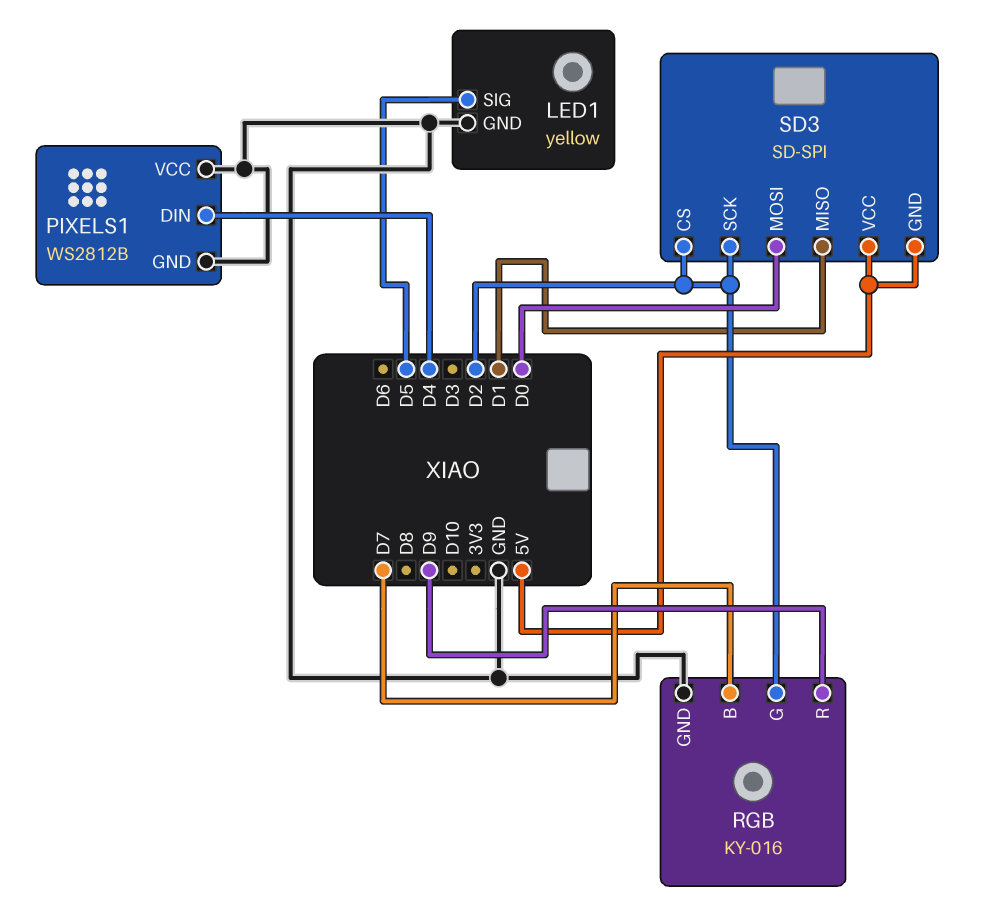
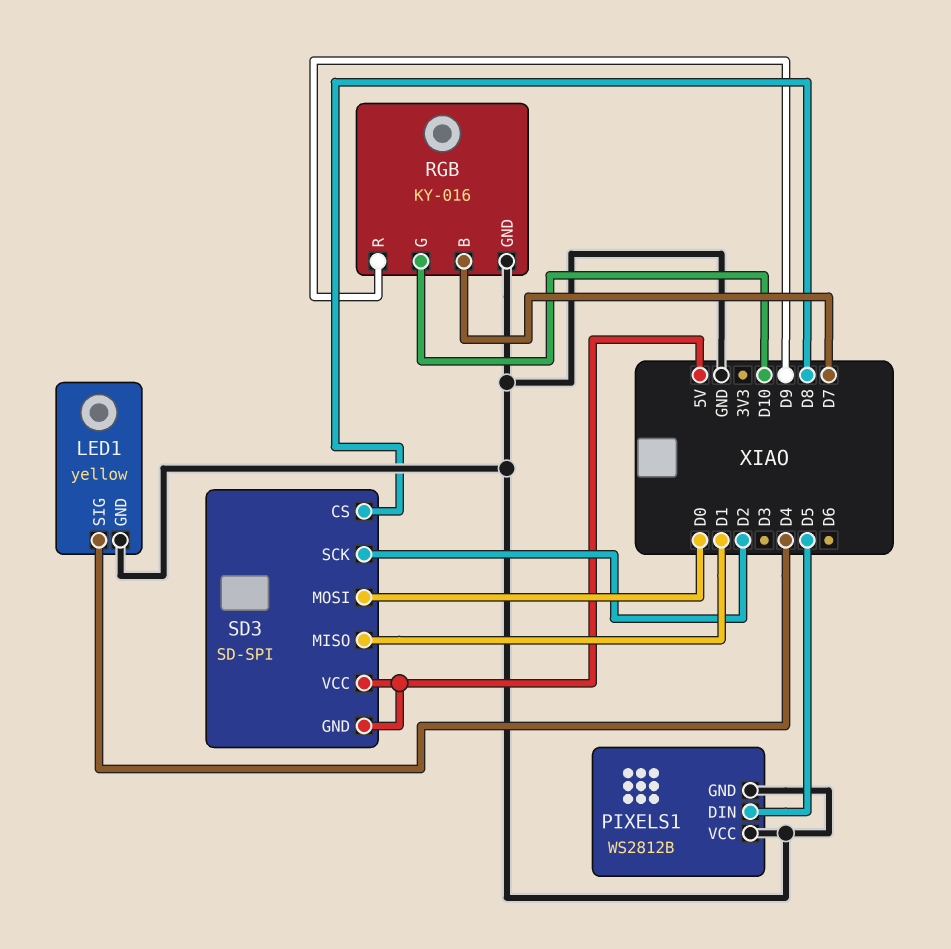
LED1 pin SIG: D5 -> D4
PIXELS1 pin DIN: D4 -> D5
RGB pin G: D2 -> D10
SD3 pin CS: D2 -> D8

